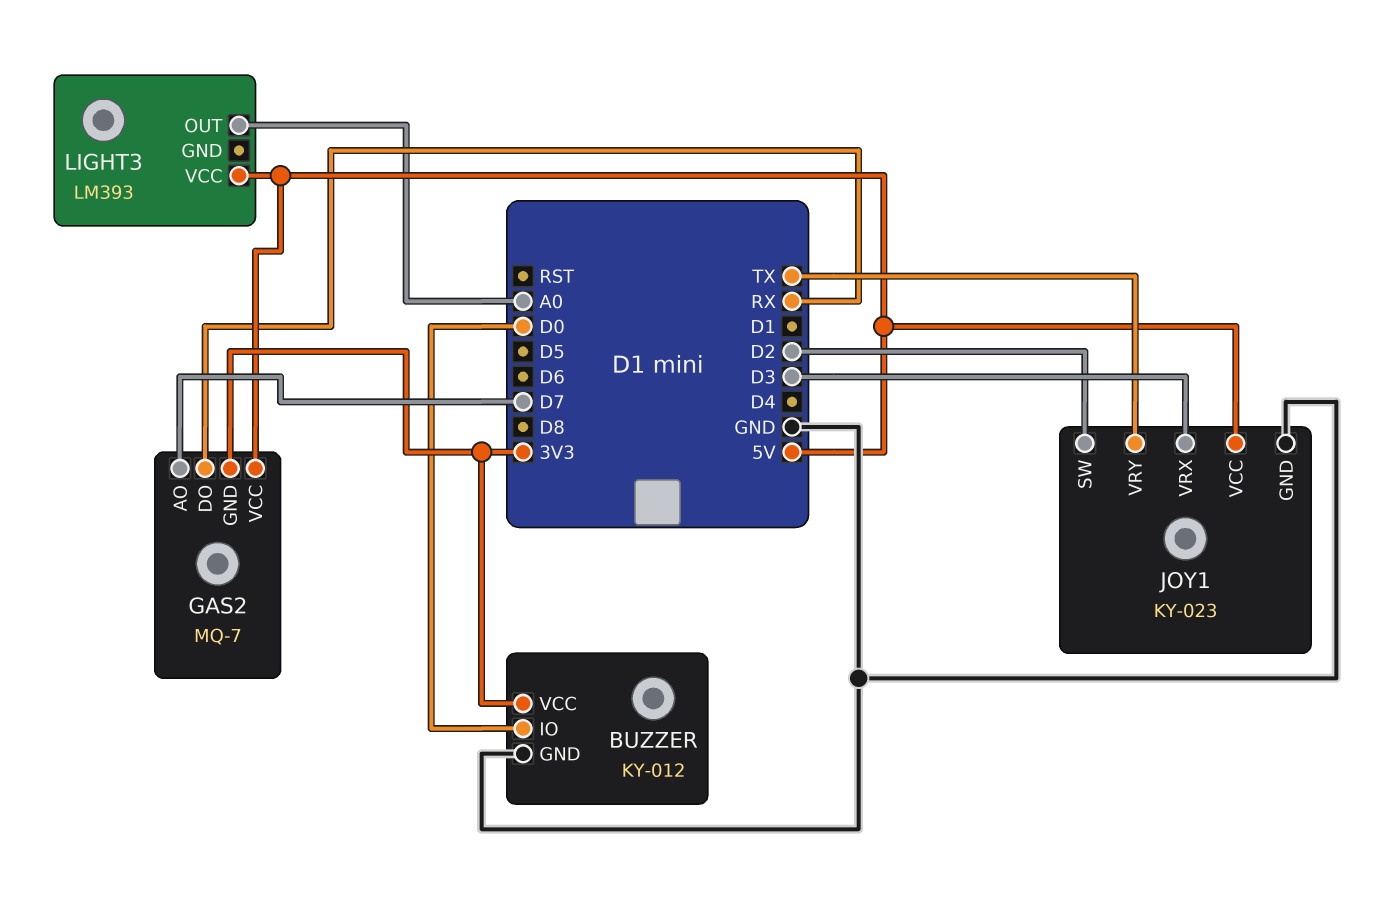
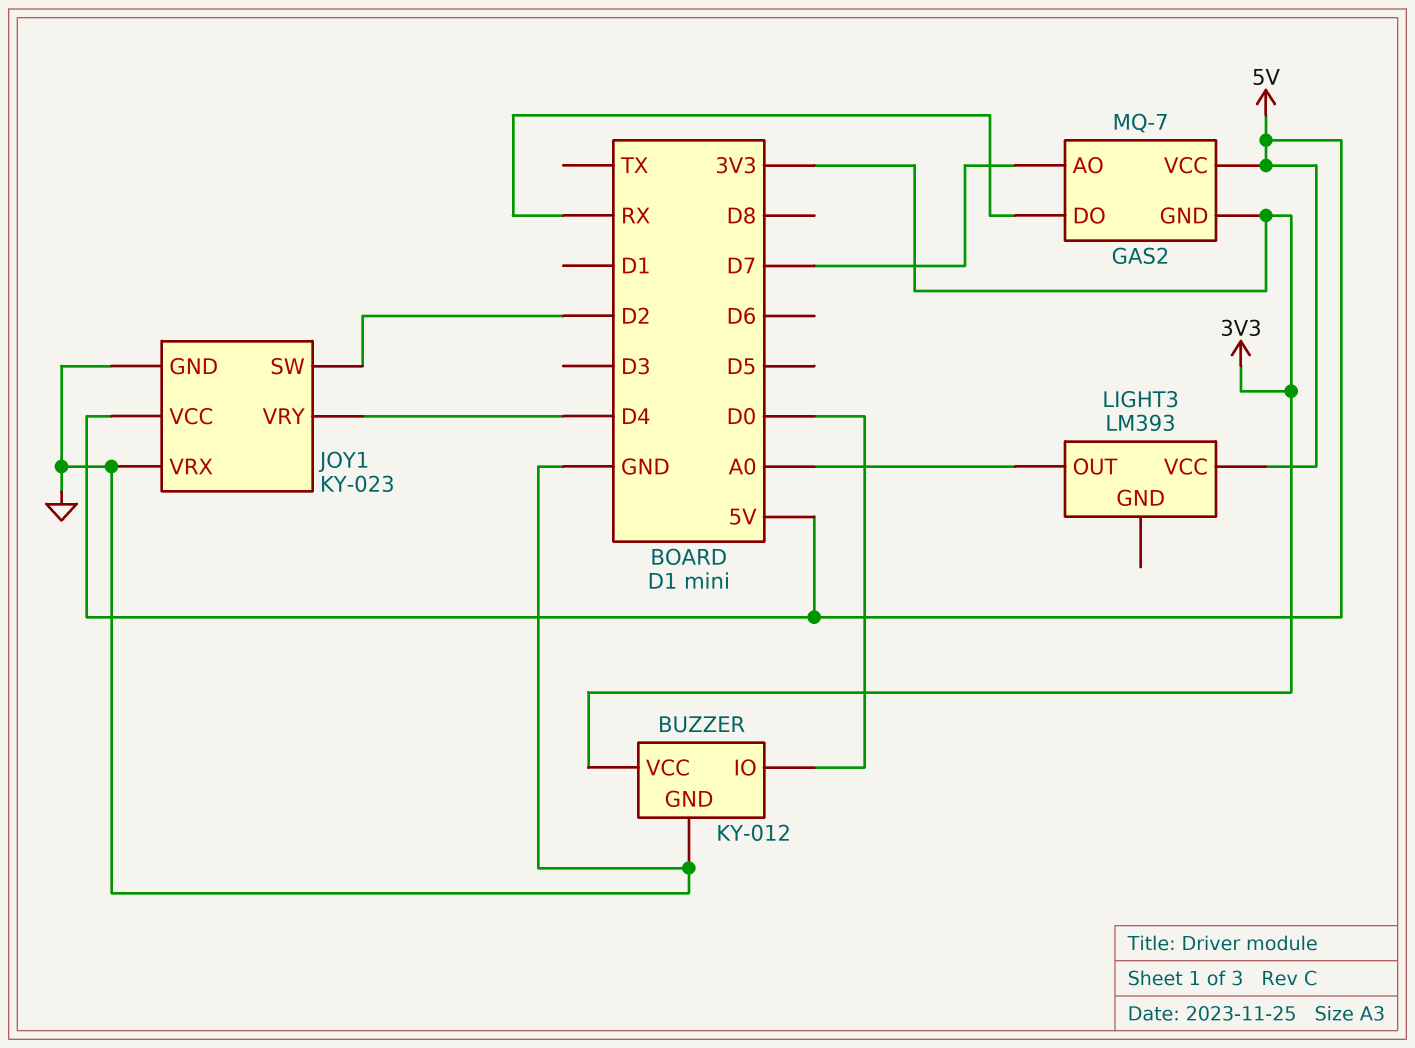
JOY1 pin VRX: D3 -> GND
JOY1 pin VRY: TX -> D4

